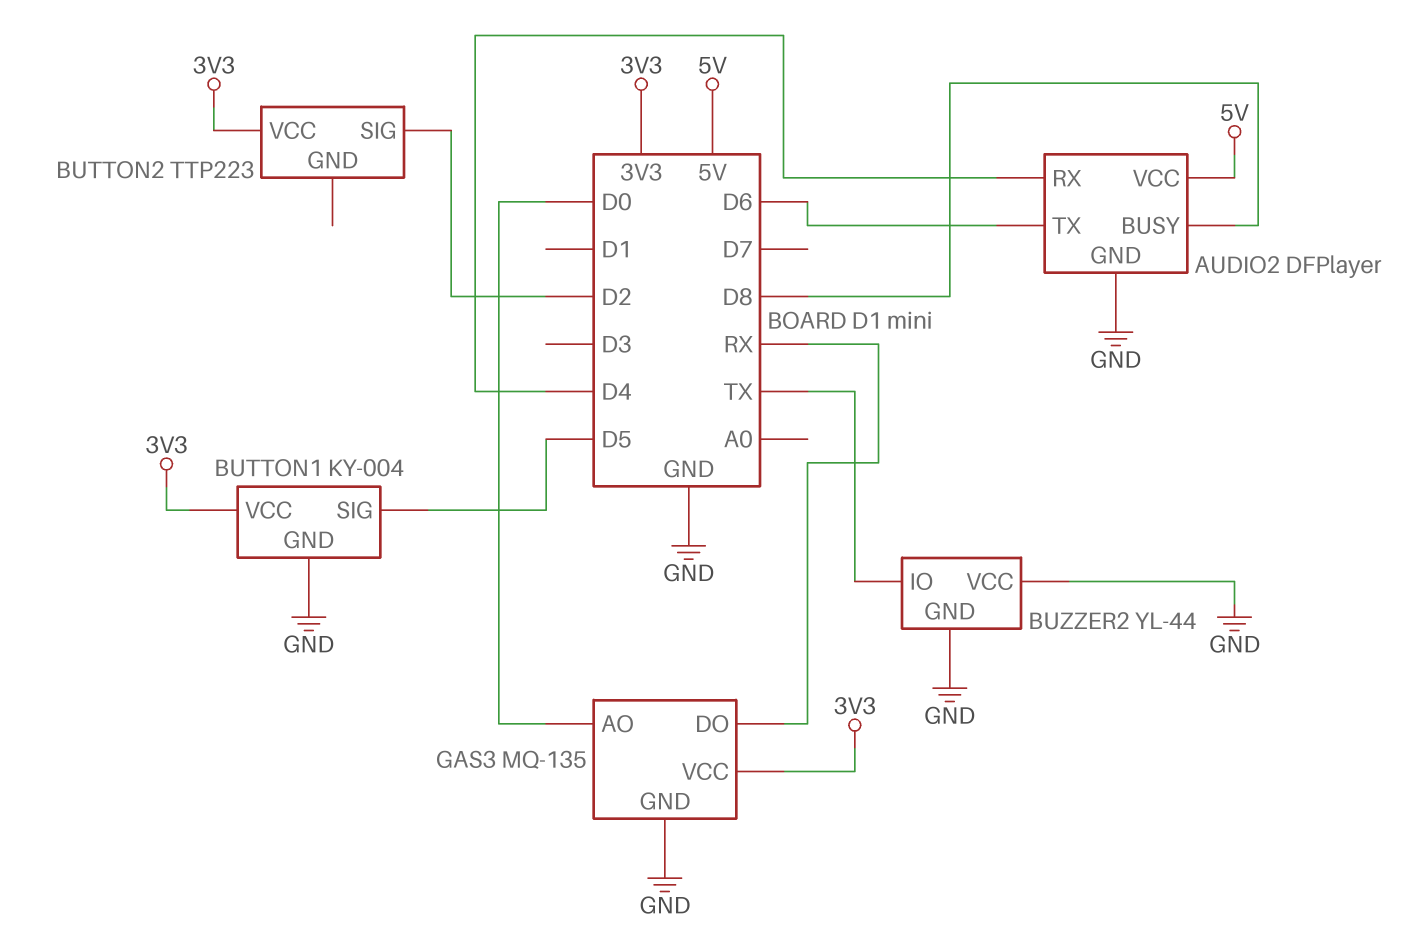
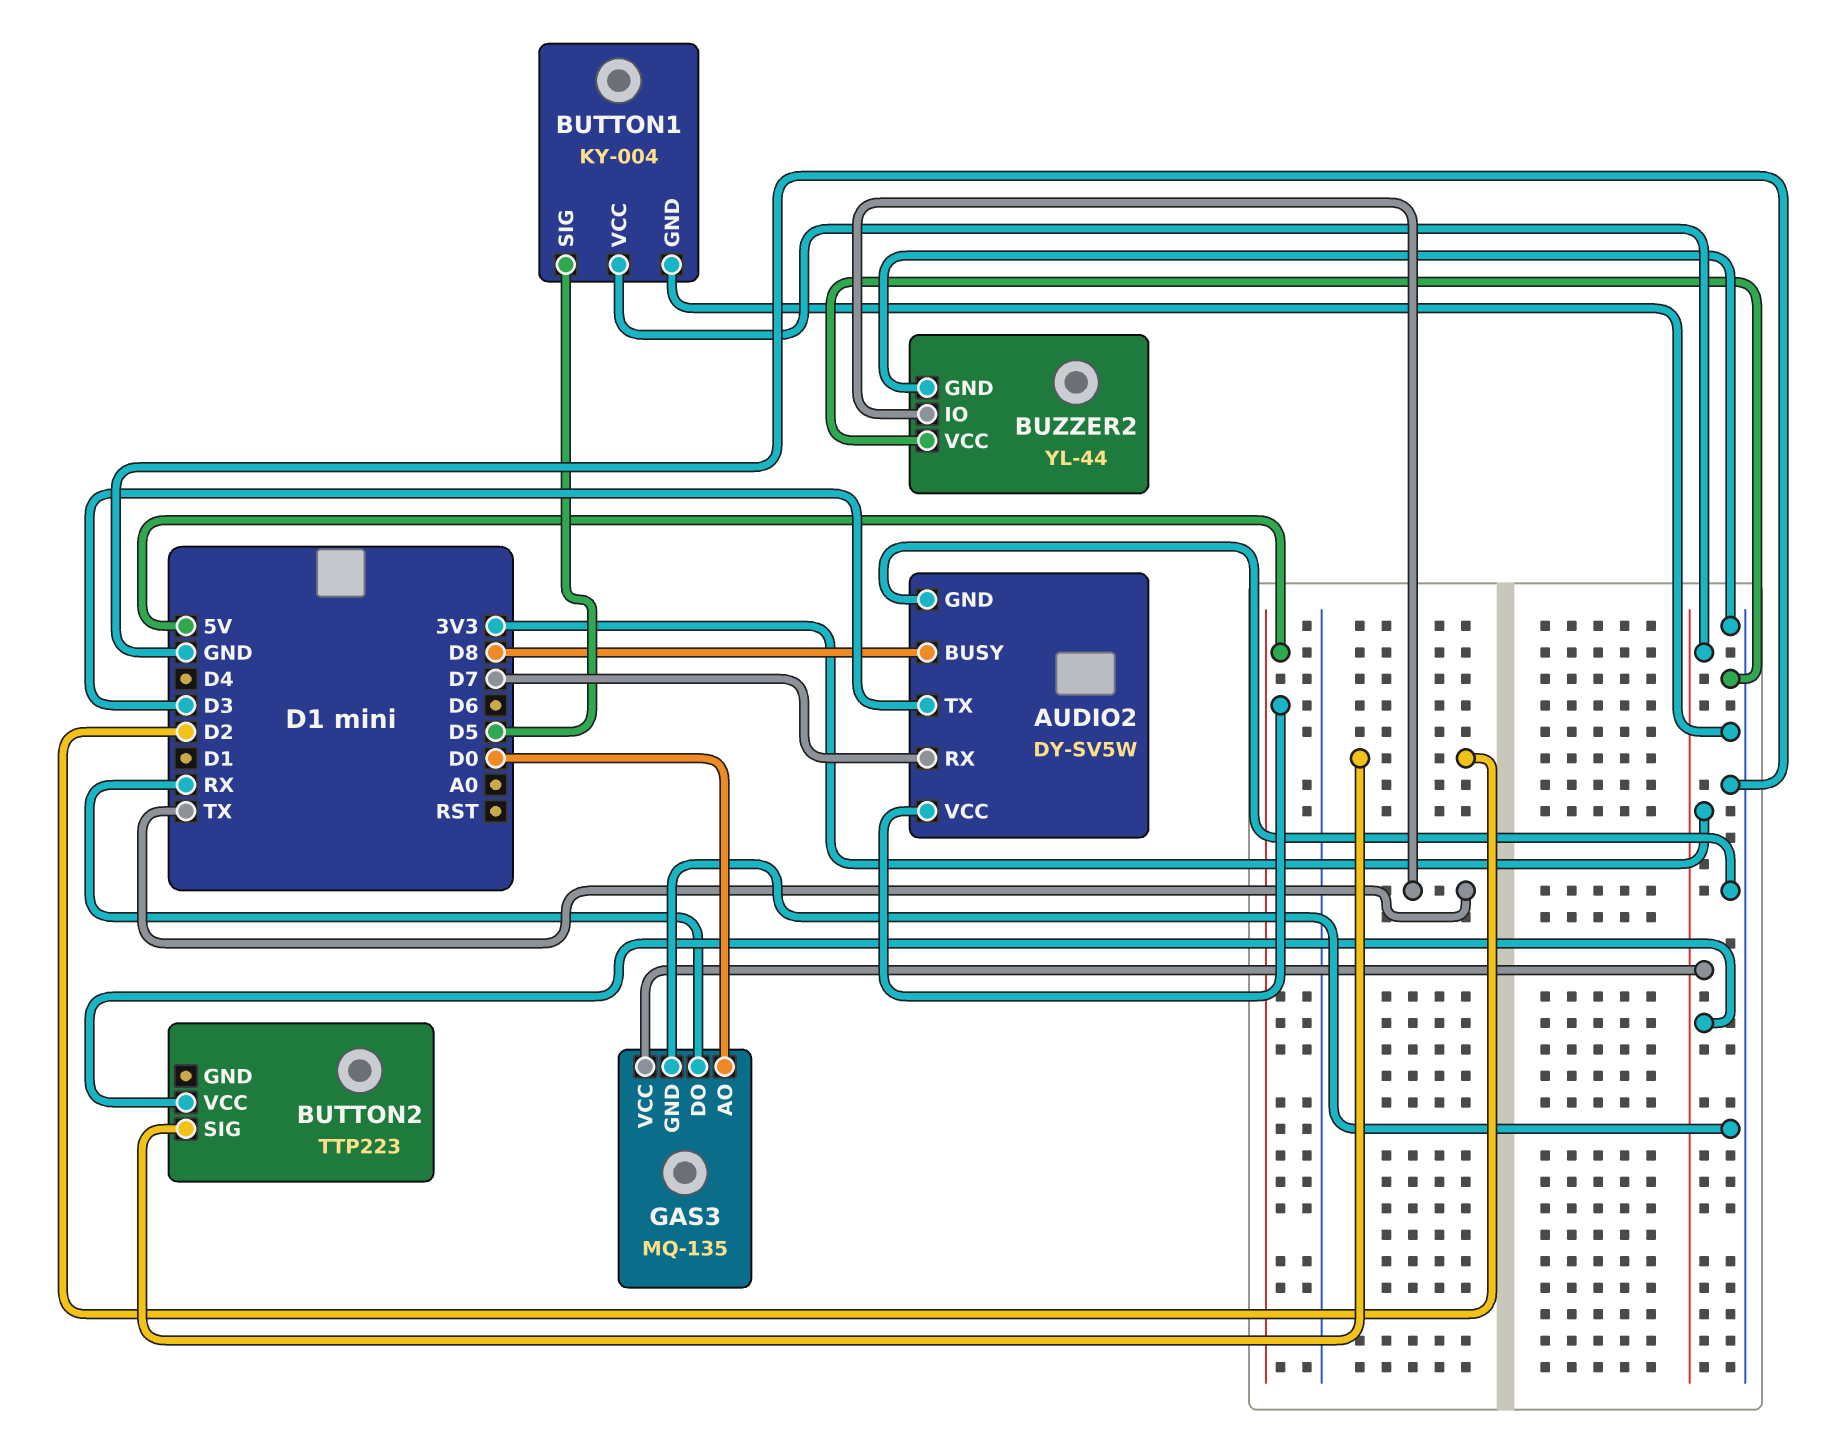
AUDIO2: DFPlayer -> DY-SV5W
AUDIO2 pin RX: D4 -> D7
AUDIO2 pin TX: D6 -> D3

